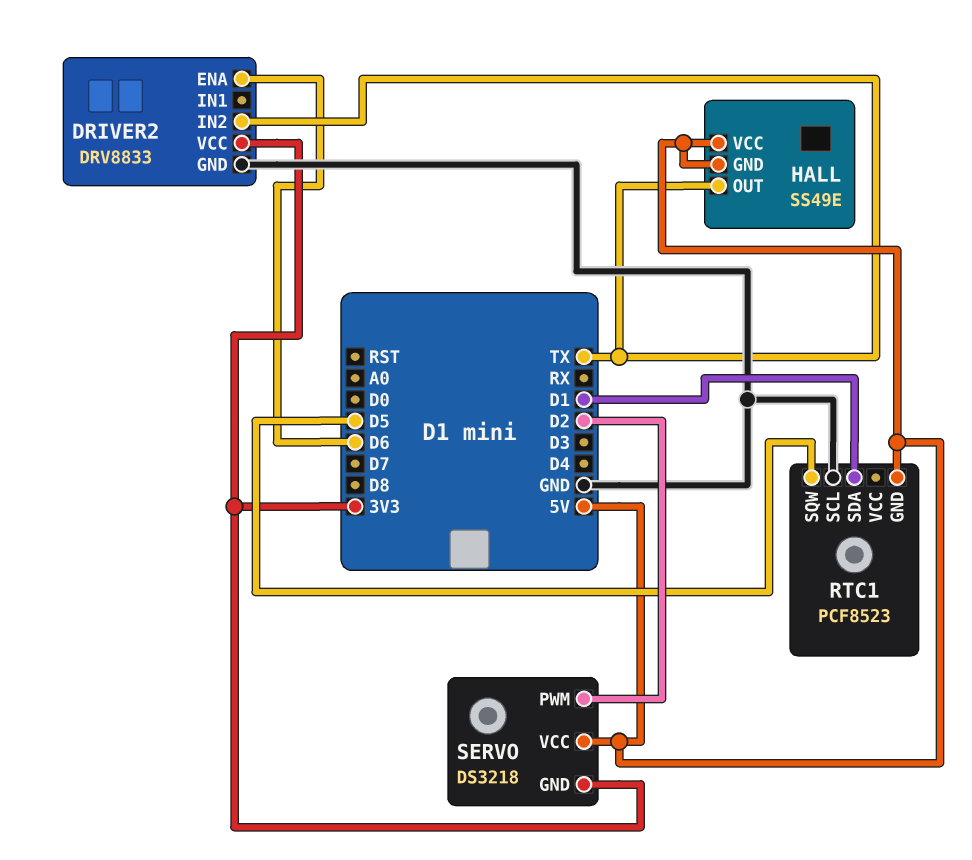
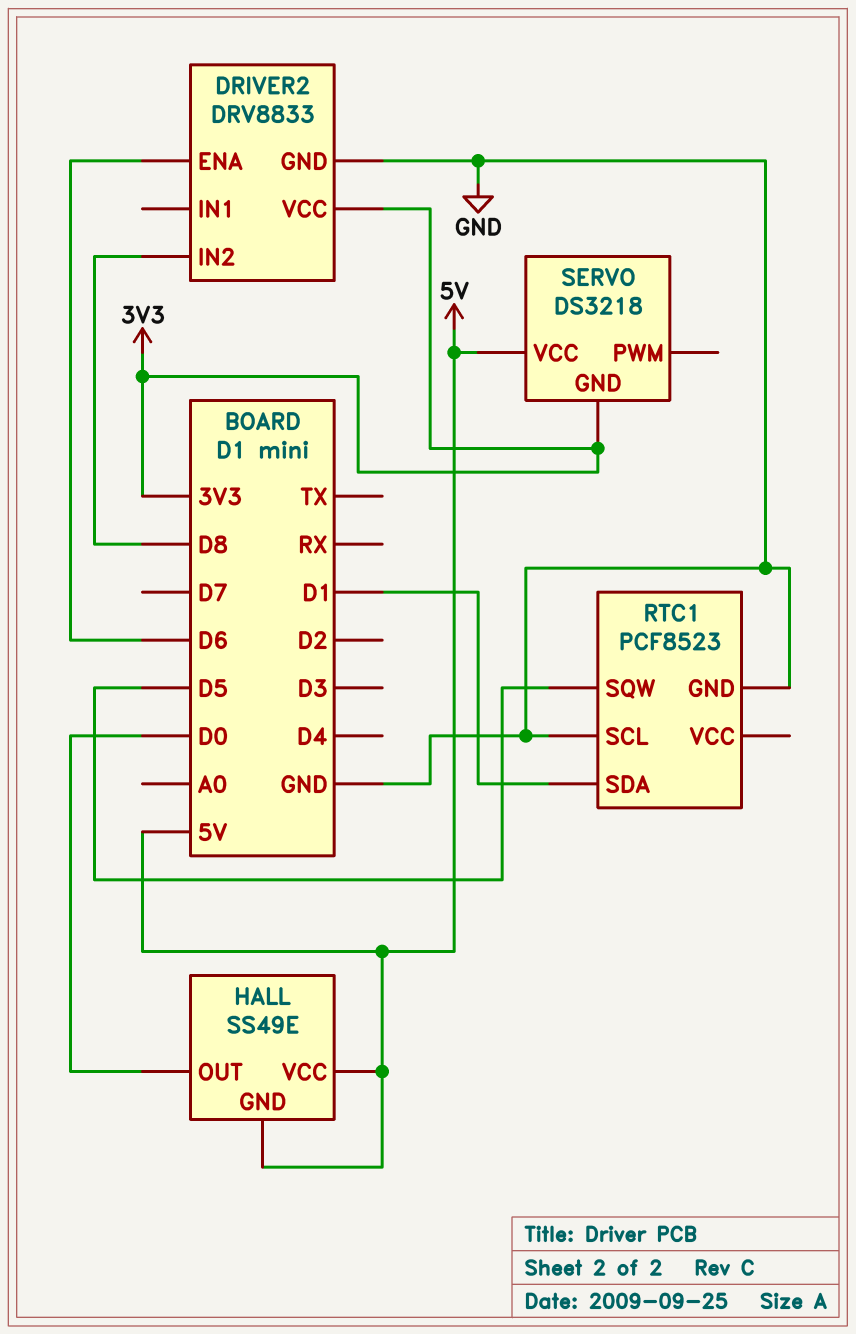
DRIVER2 pin IN2: TX -> D8
HALL pin OUT: TX -> D0
RTC1 pin GND: 5V -> GND
SERVO pin PWM: D2 -> none

